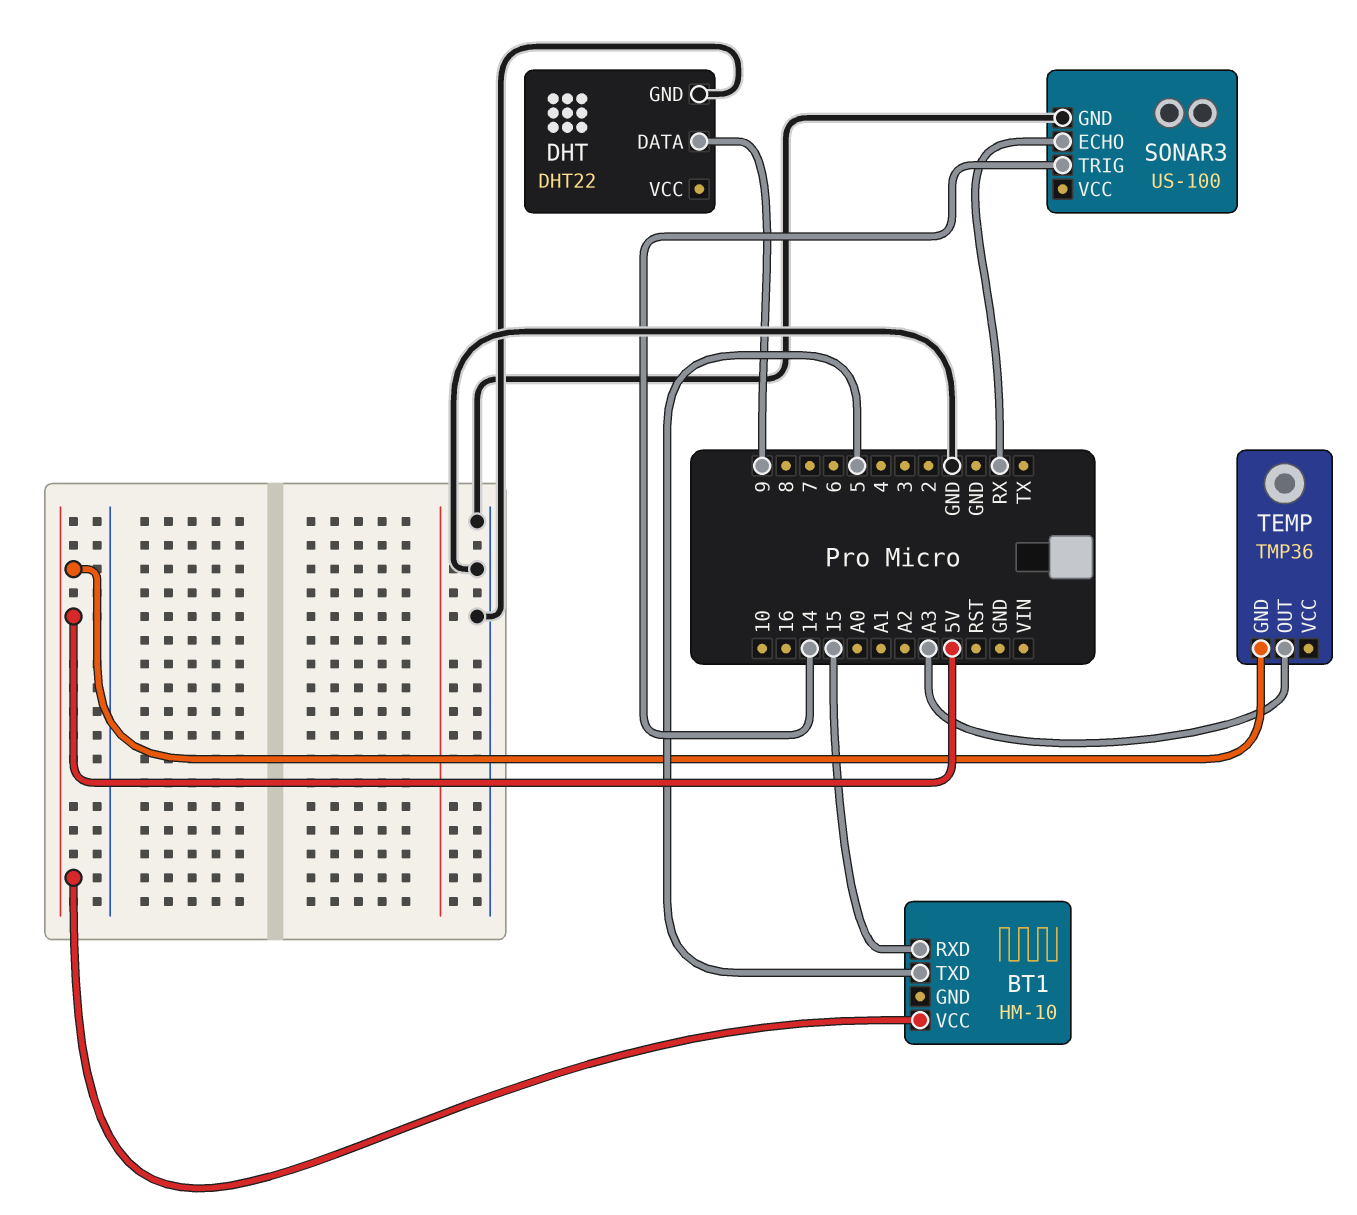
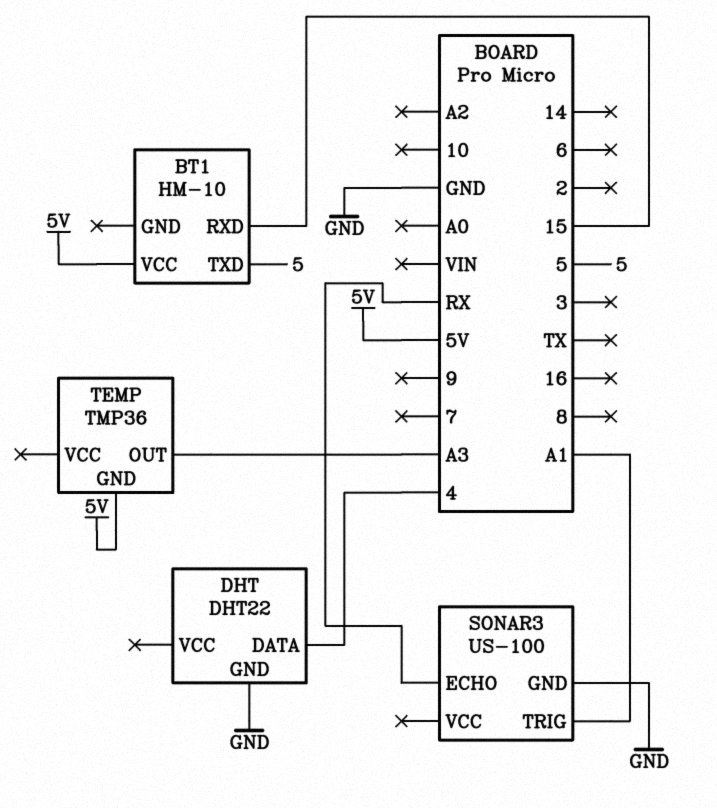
DHT pin DATA: 9 -> 4
SONAR3 pin TRIG: 14 -> A1

